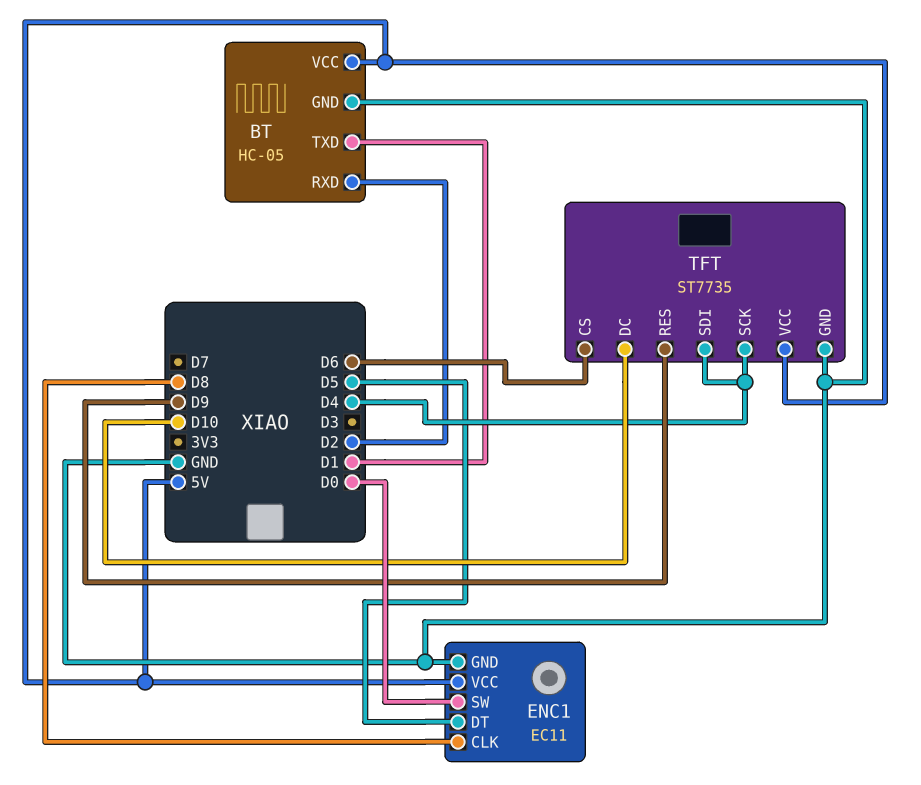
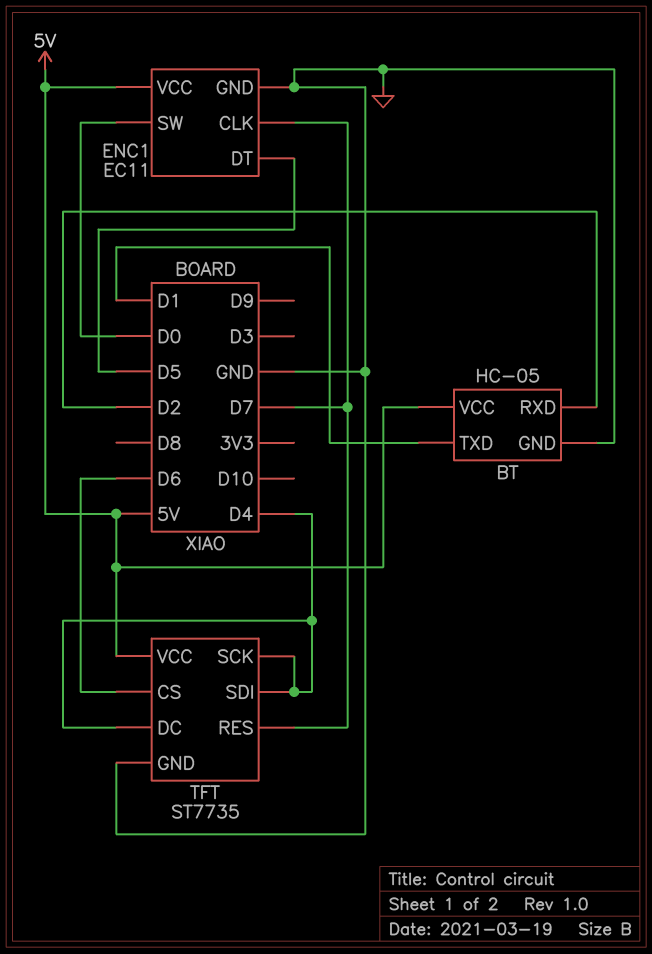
ENC1 pin CLK: D8 -> D7
TFT pin DC: D10 -> D4
TFT pin RES: D9 -> D7

